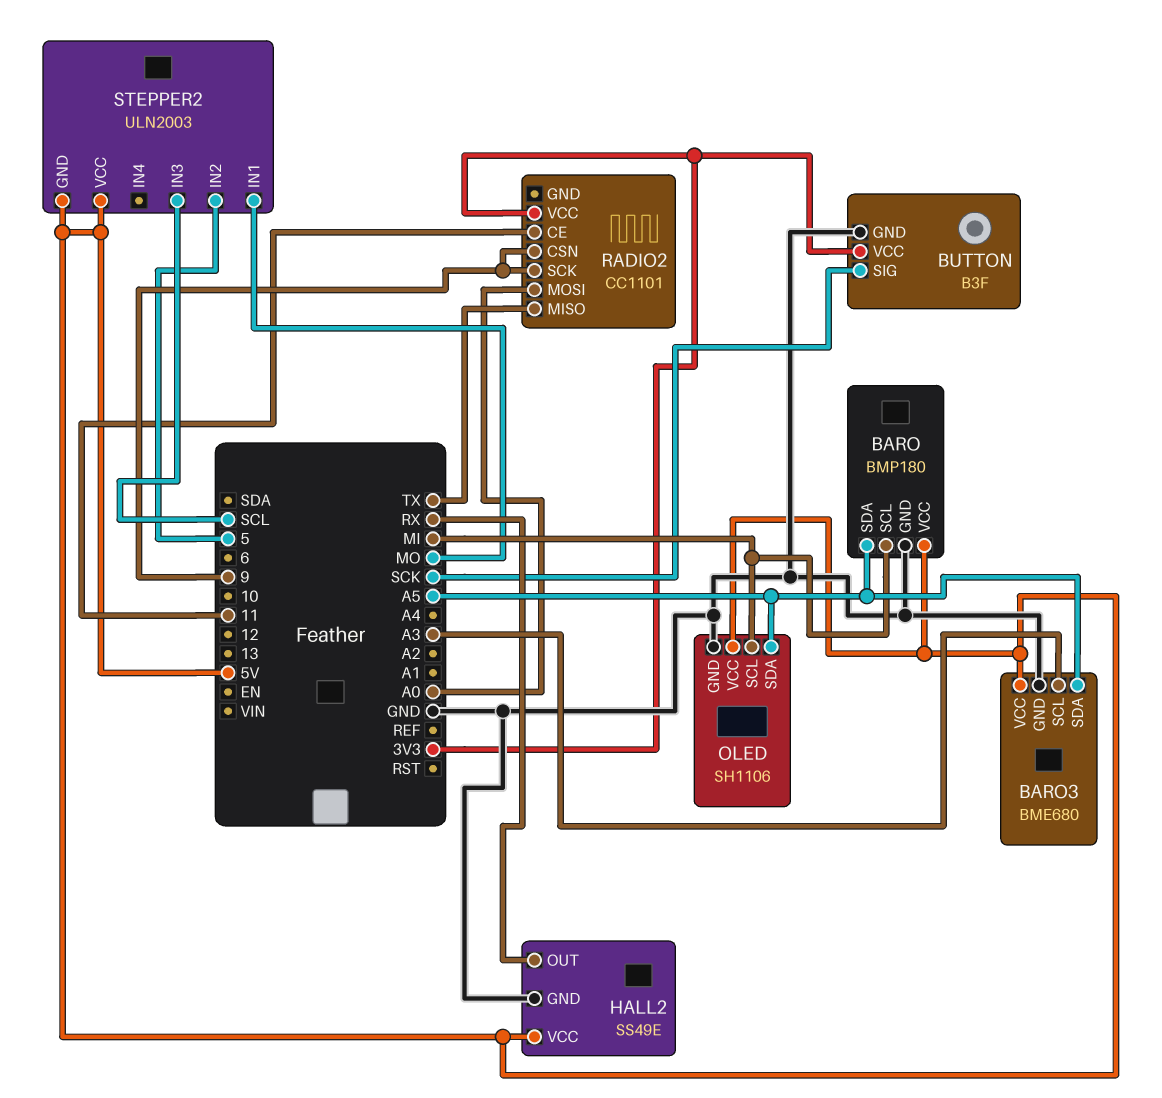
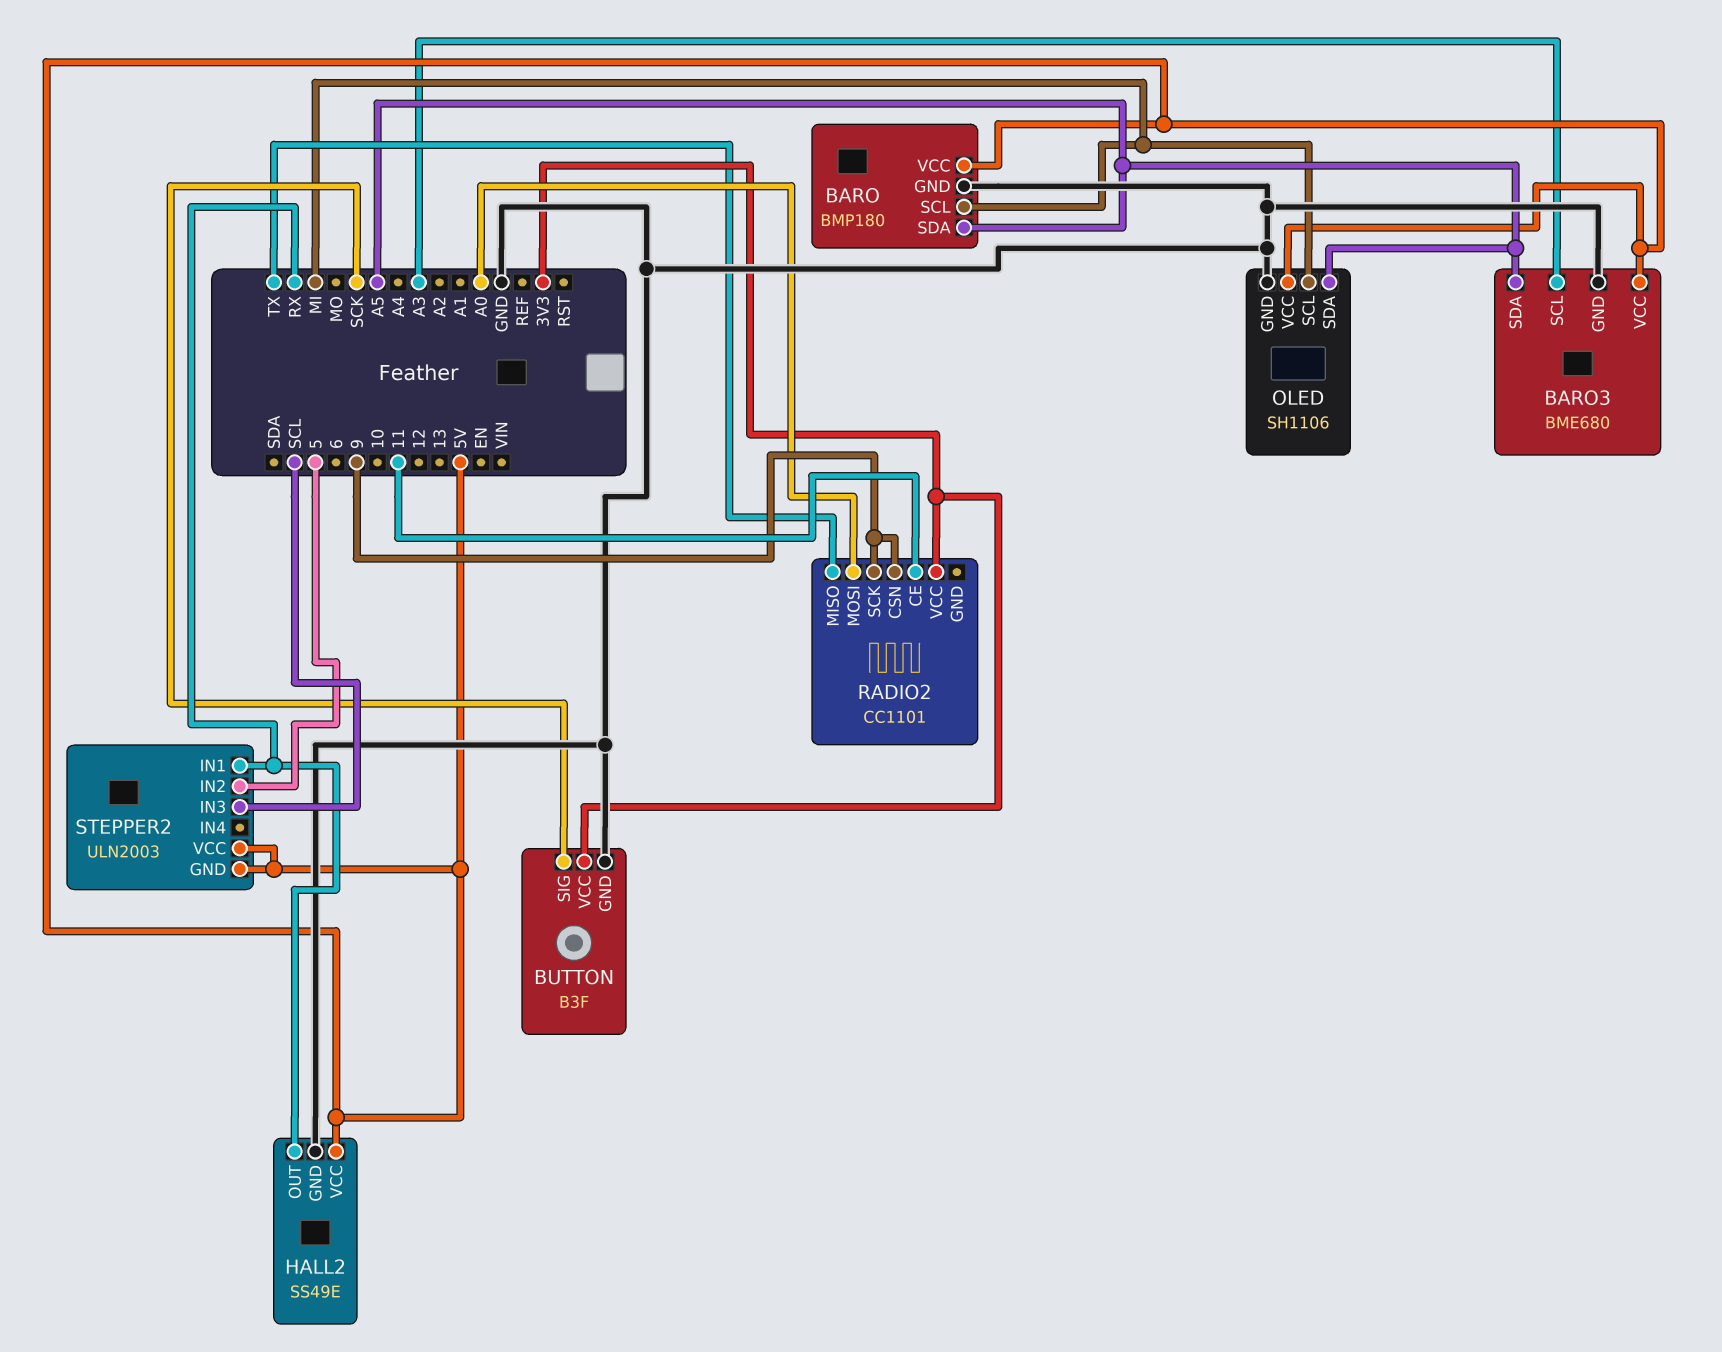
STEPPER2 pin IN1: MO -> RX

